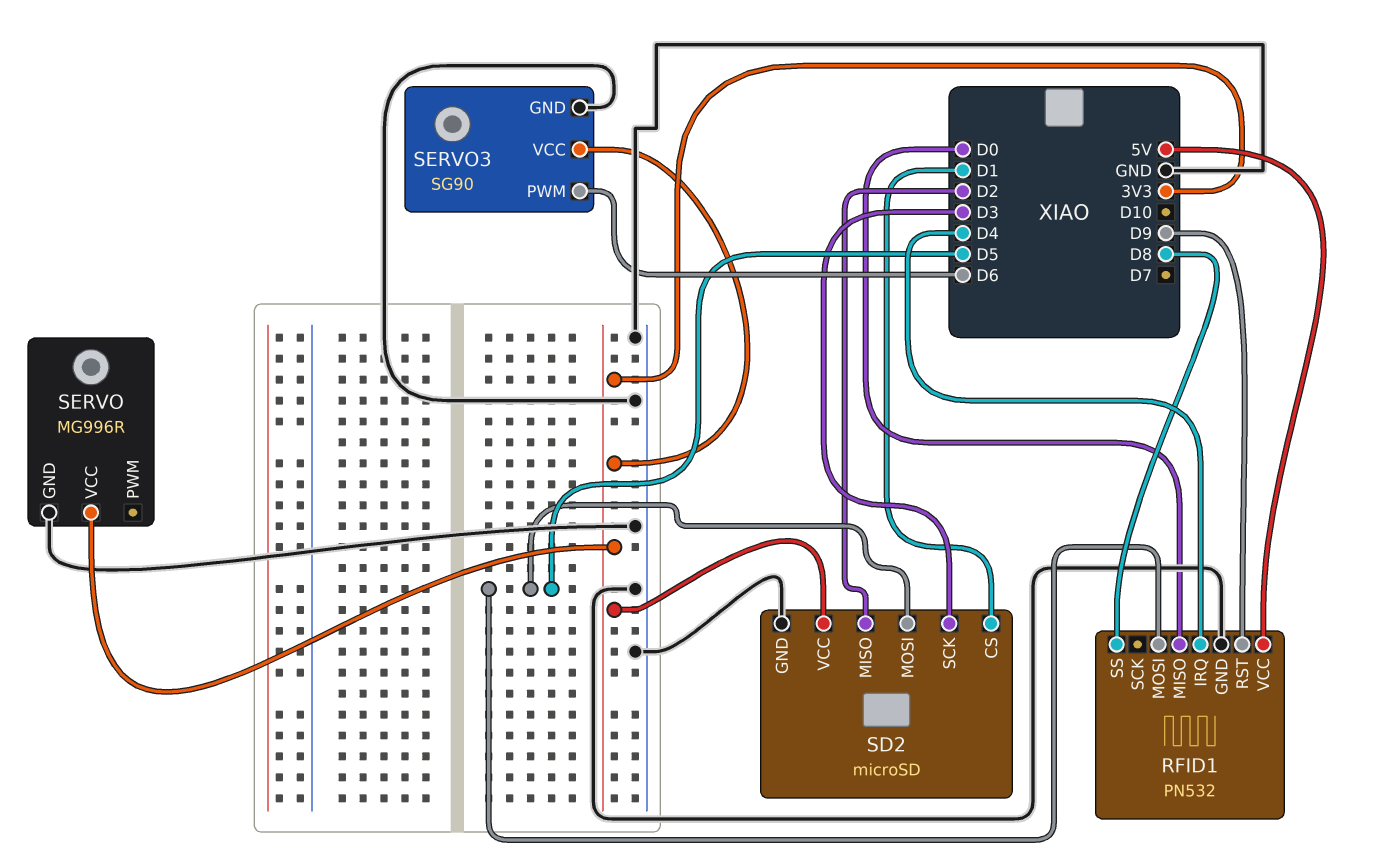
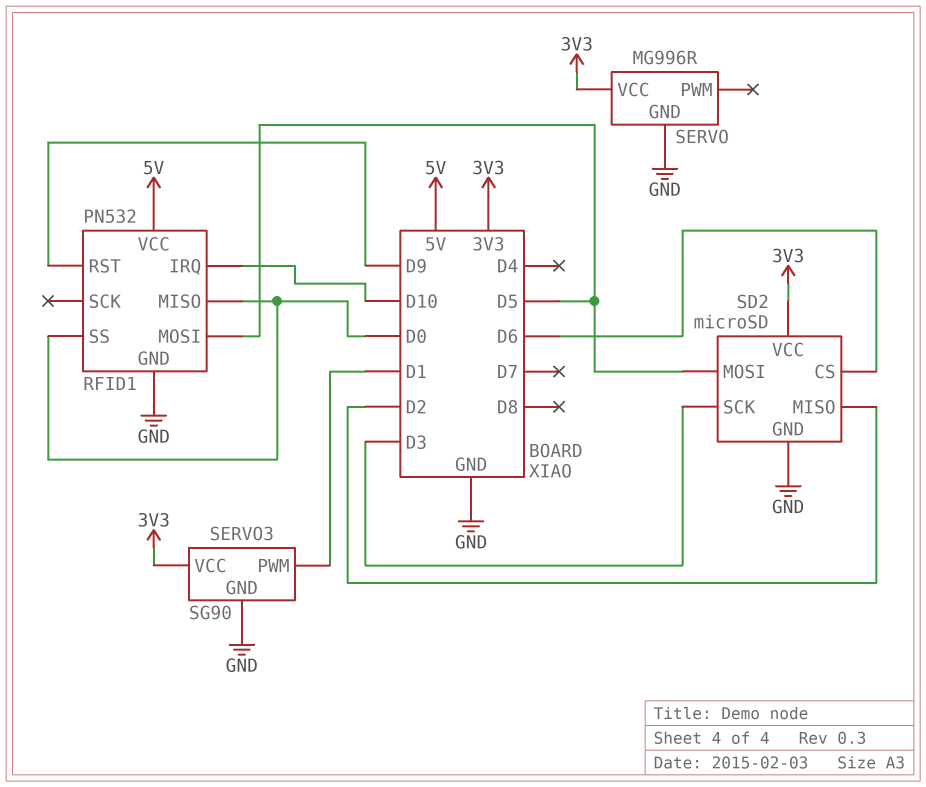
RFID1 pin IRQ: D4 -> D10
RFID1 pin SS: D8 -> D0
SD2 pin CS: D1 -> D6
SERVO3 pin PWM: D6 -> D1

